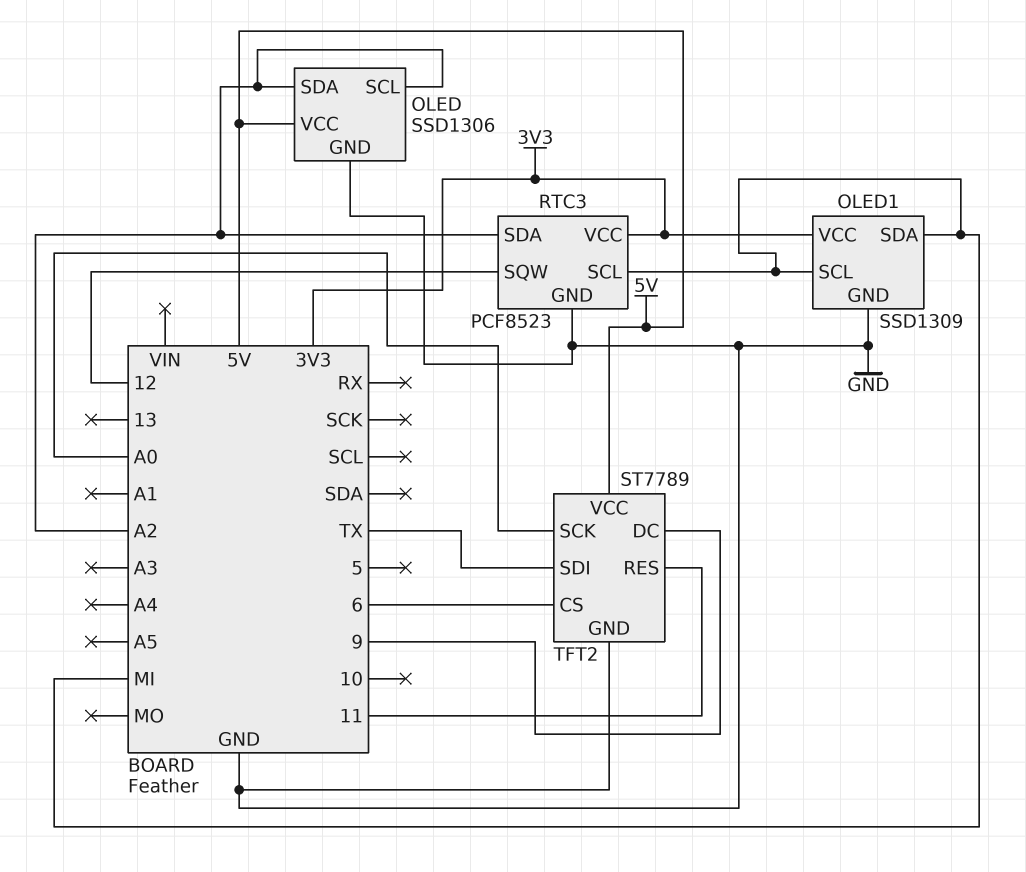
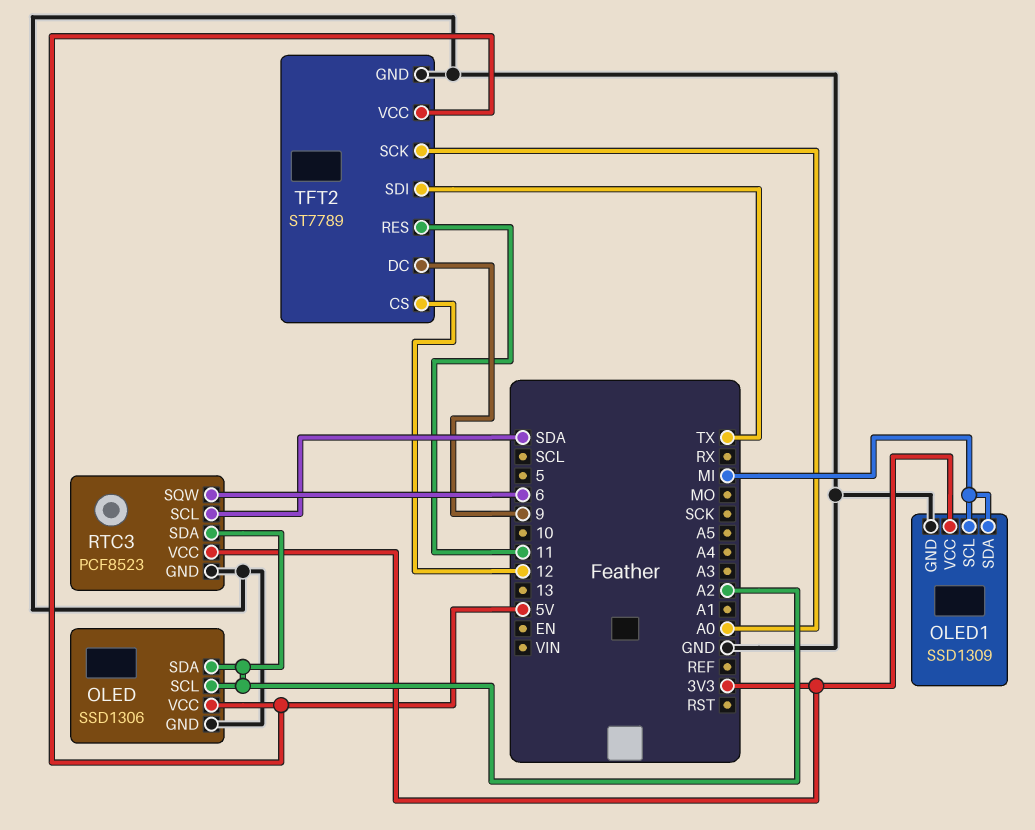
RTC3 pin SCL: MI -> SDA
RTC3 pin SQW: 12 -> 6
TFT2 pin CS: 6 -> 12

